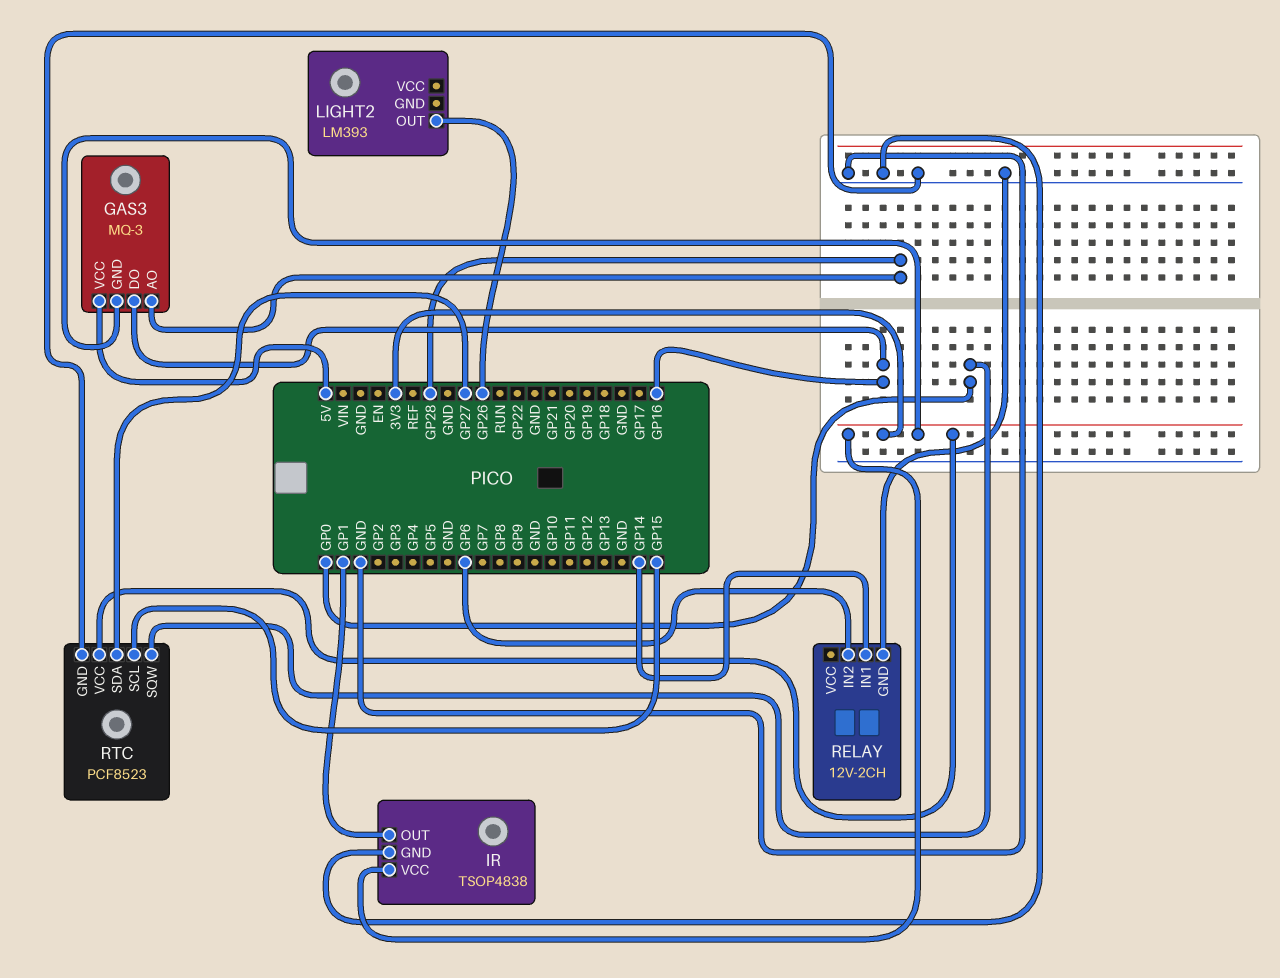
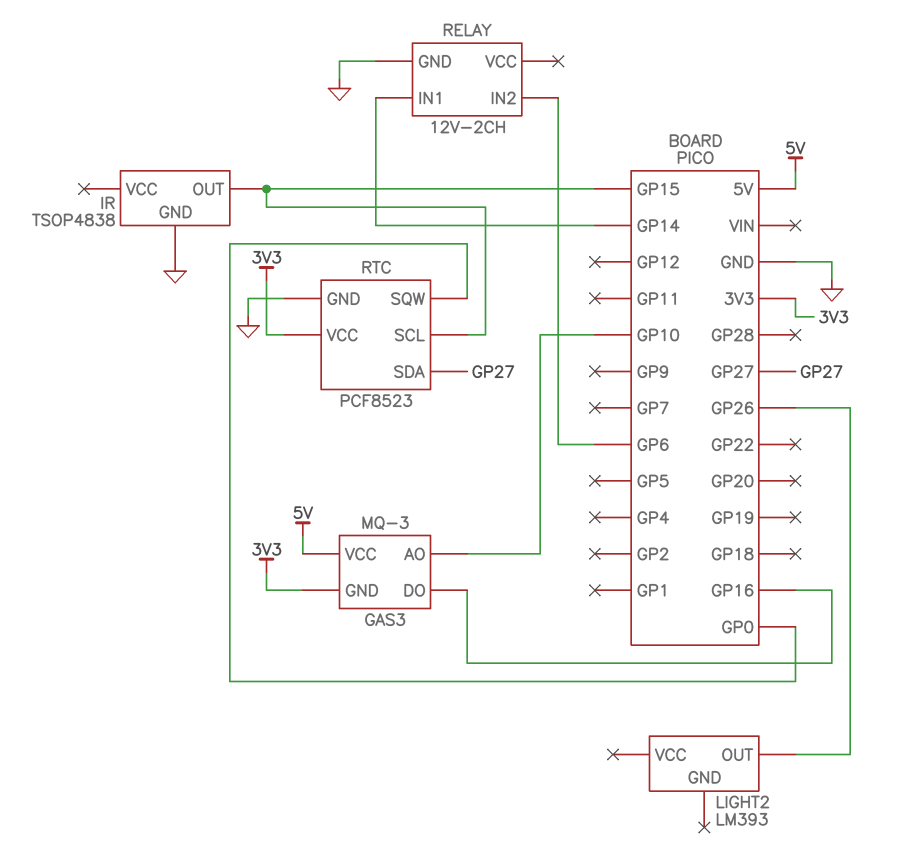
GAS3 pin AO: GP28 -> GP10
IR pin OUT: GP1 -> GP15
IR pin VCC: 3V3 -> none

